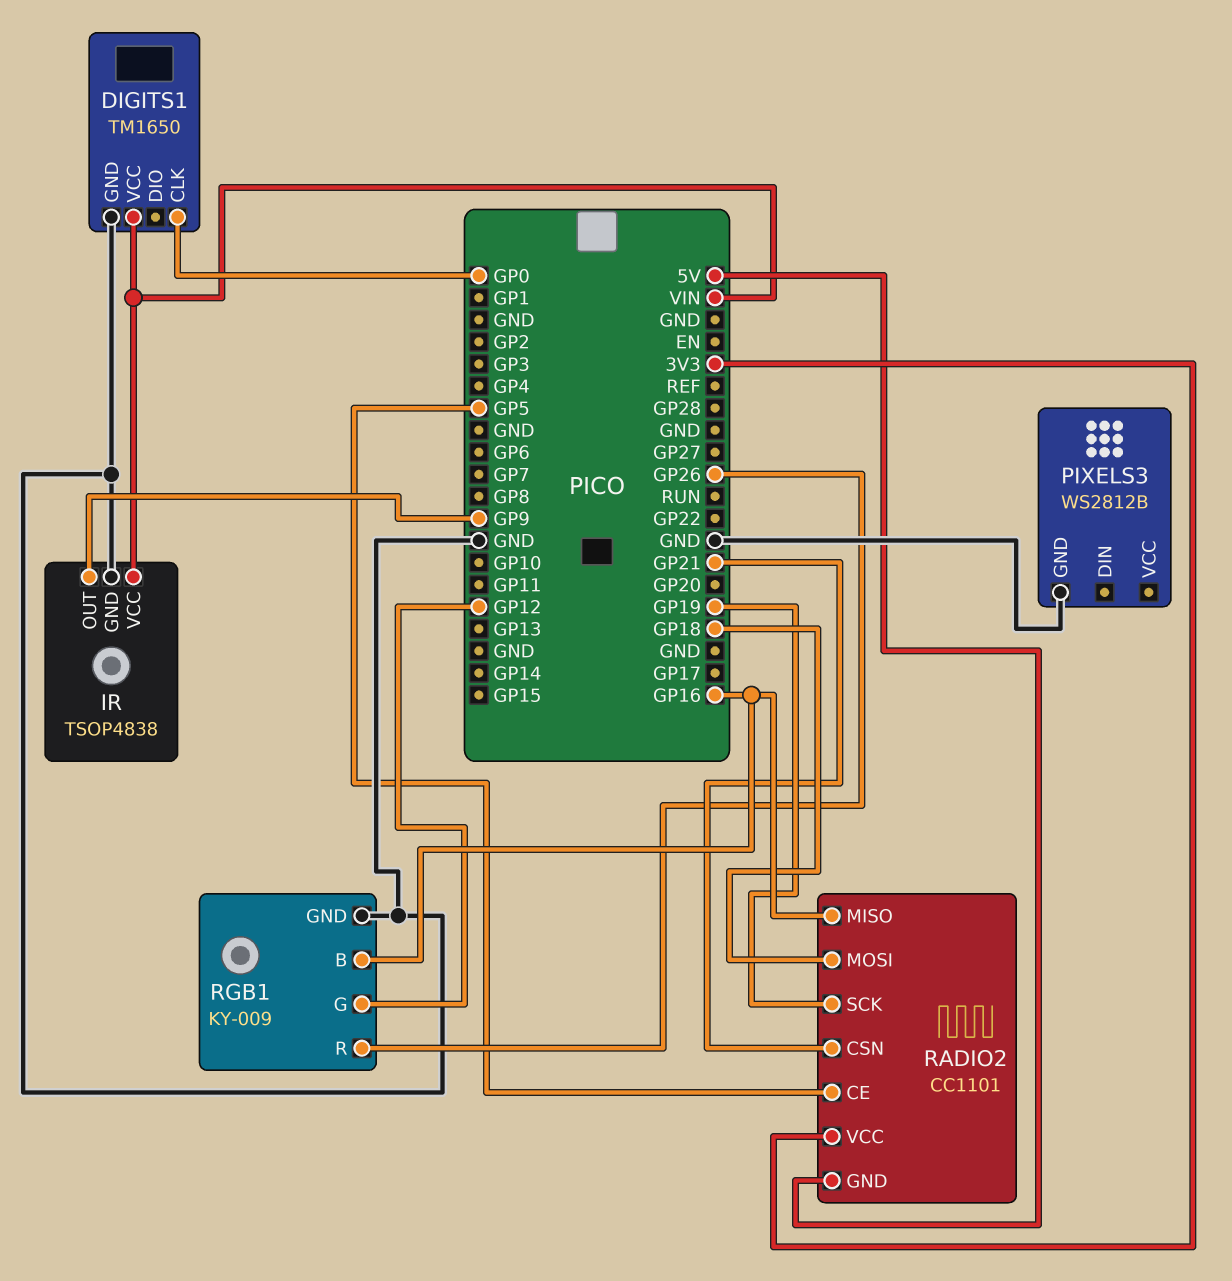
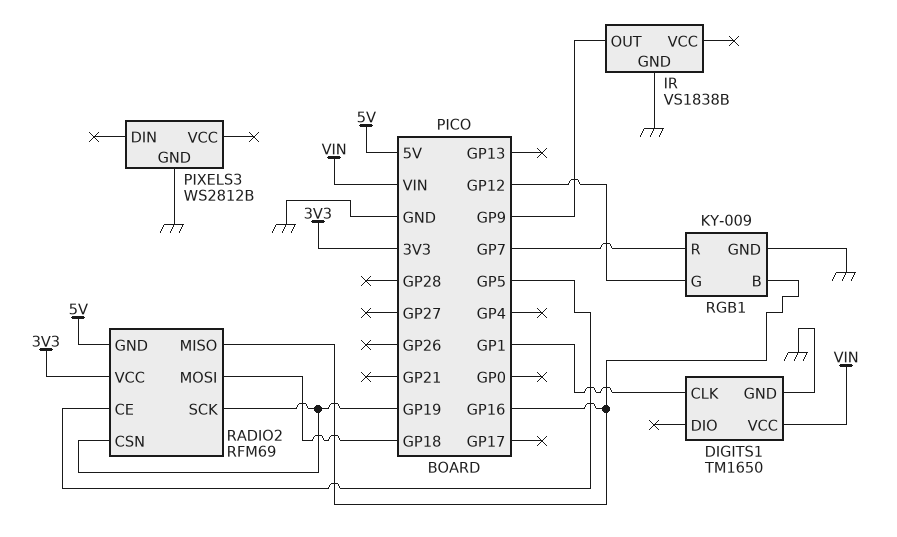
DIGITS1 pin CLK: GP0 -> GP1
IR: TSOP4838 -> VS1838B
IR pin VCC: VIN -> none
RADIO2: CC1101 -> RFM69
RADIO2 pin CSN: GP21 -> GP19
RGB1 pin R: GP26 -> GP7

